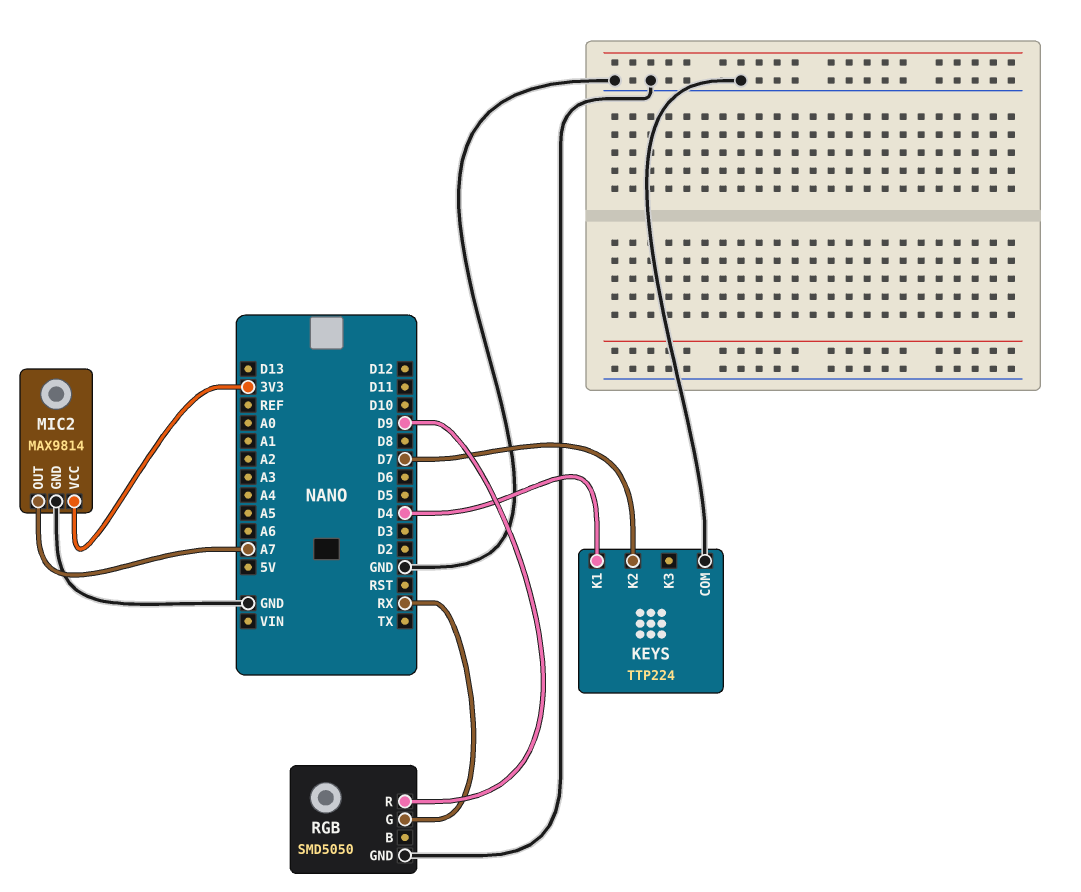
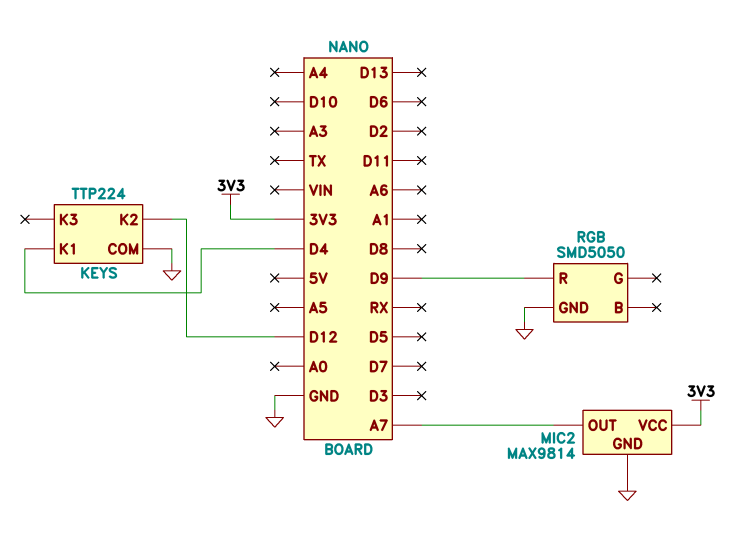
KEYS pin K2: D7 -> D12
RGB pin G: RX -> none

